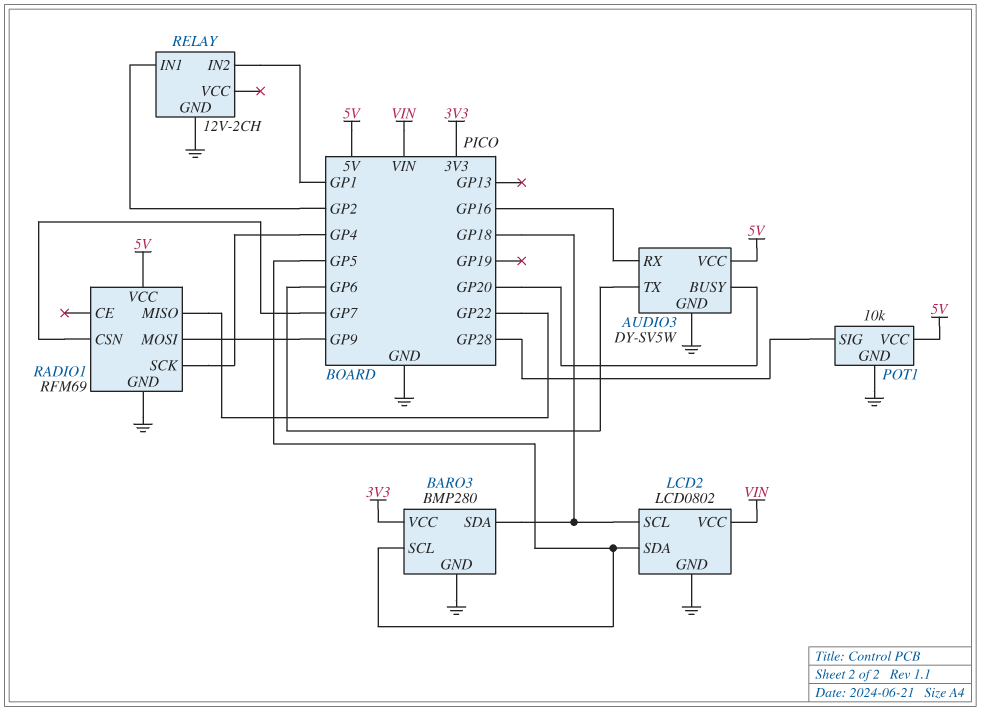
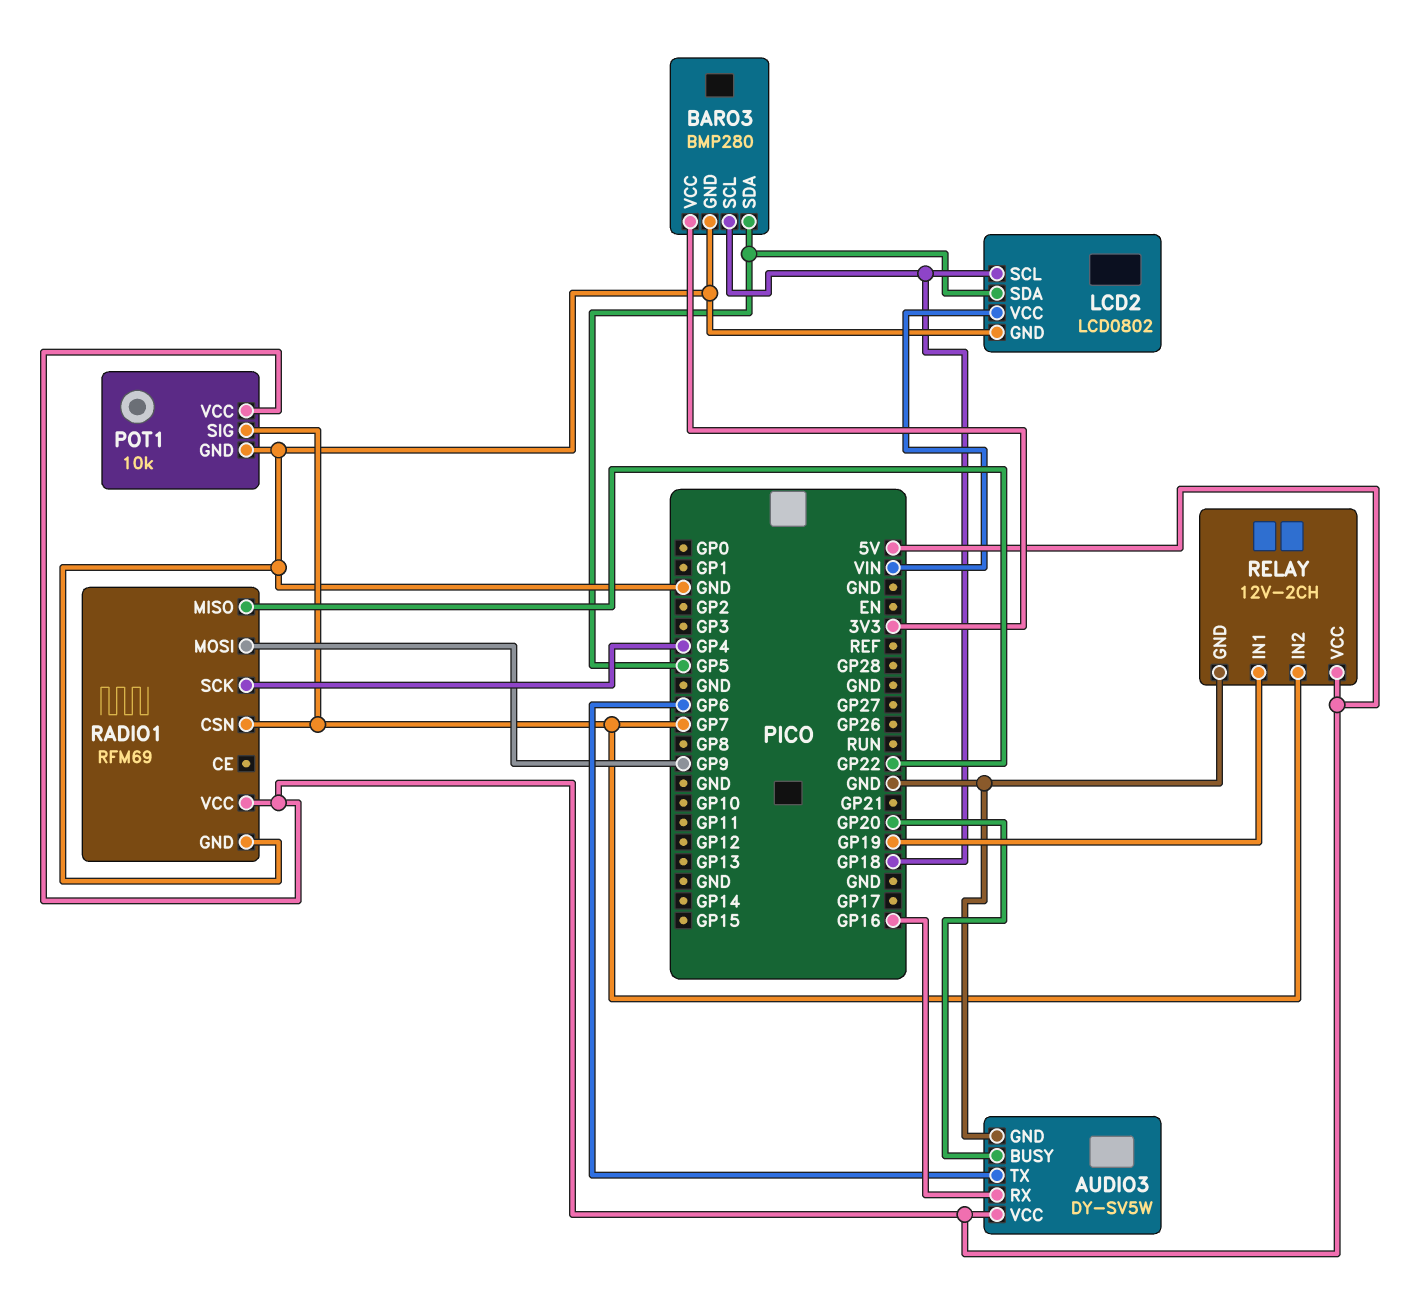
BARO3 pin SCL: GP5 -> GP18
BARO3 pin SDA: GP18 -> GP5
POT1 pin SIG: GP28 -> GP7
RELAY pin IN1: GP2 -> GP19
RELAY pin IN2: GP1 -> GP7
RELAY pin VCC: none -> 5V

